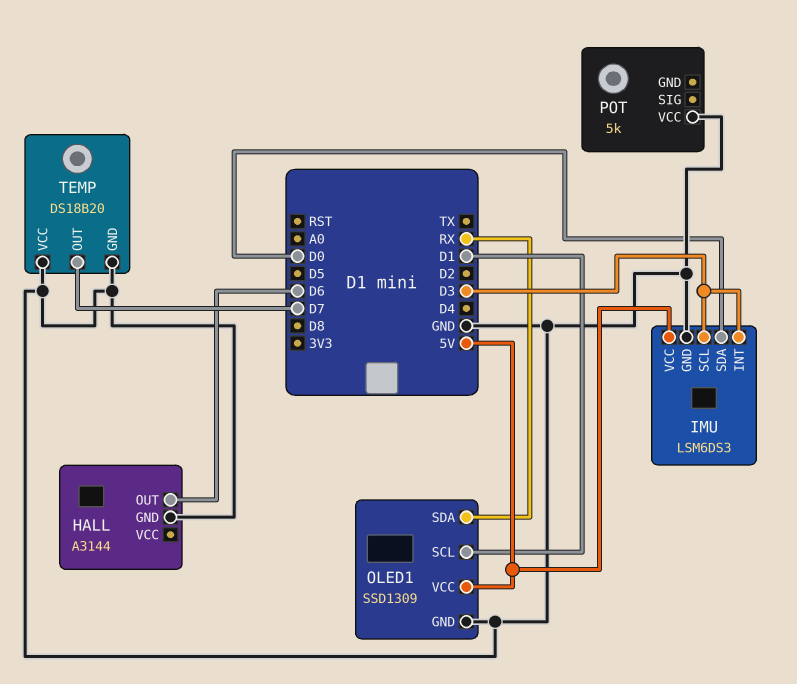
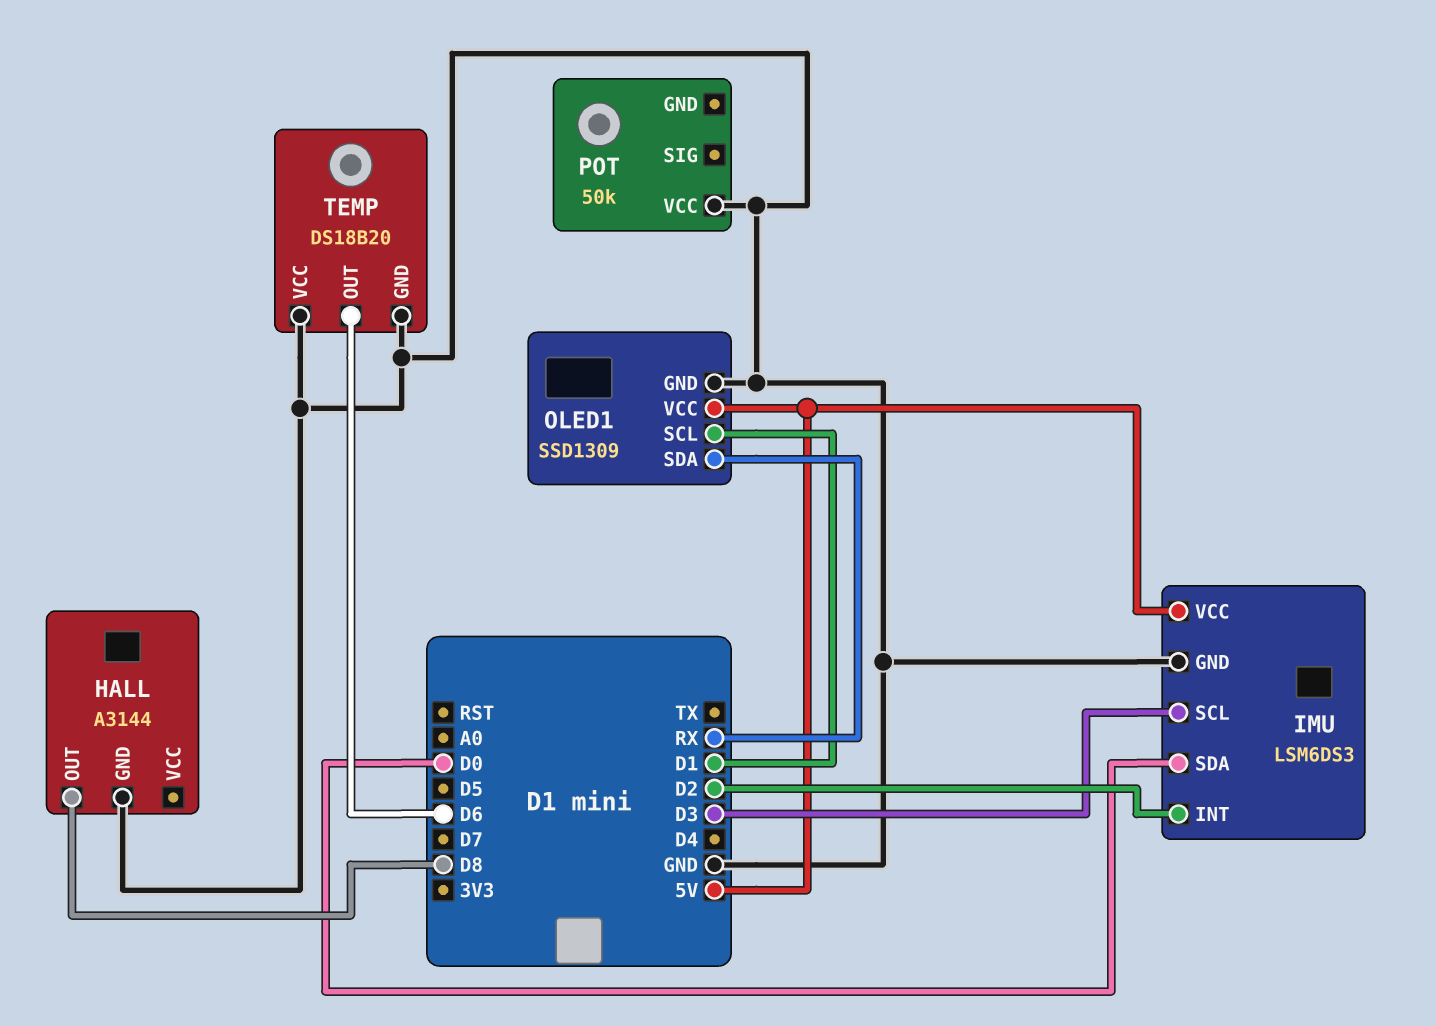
HALL pin OUT: D6 -> D8
IMU pin INT: D3 -> D2
POT: 5k -> 50k
TEMP pin OUT: D7 -> D6

